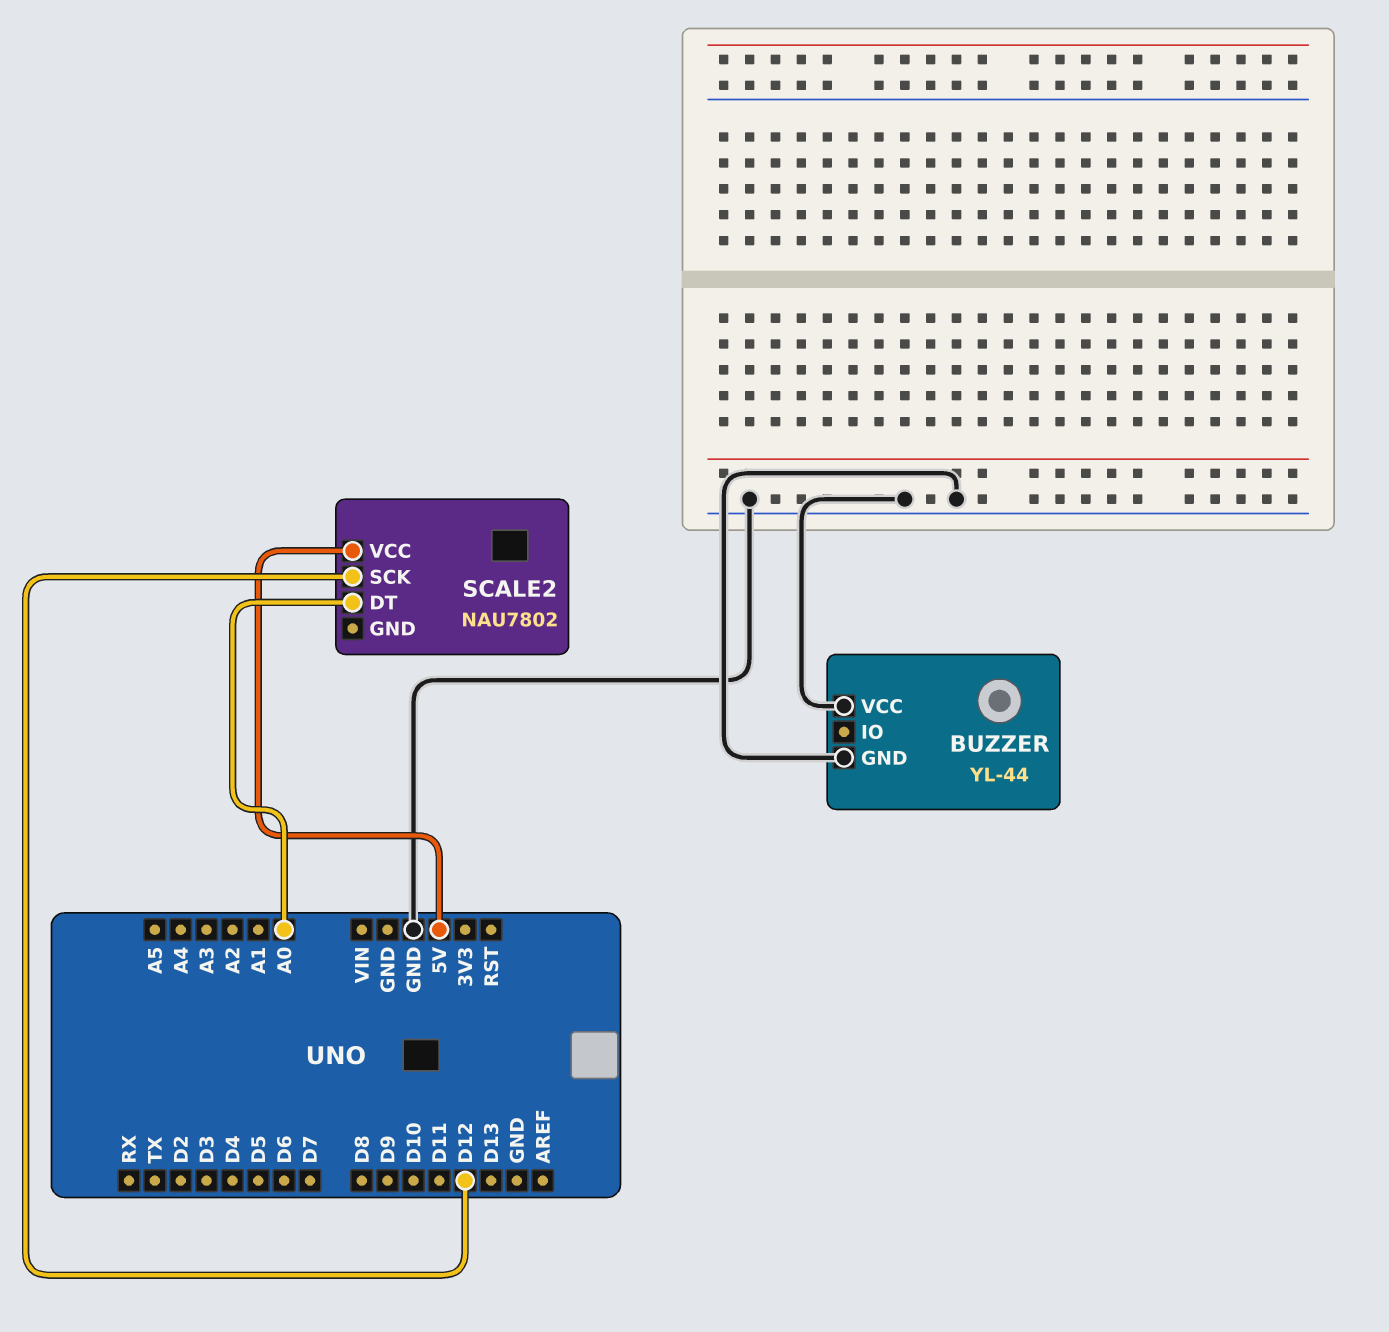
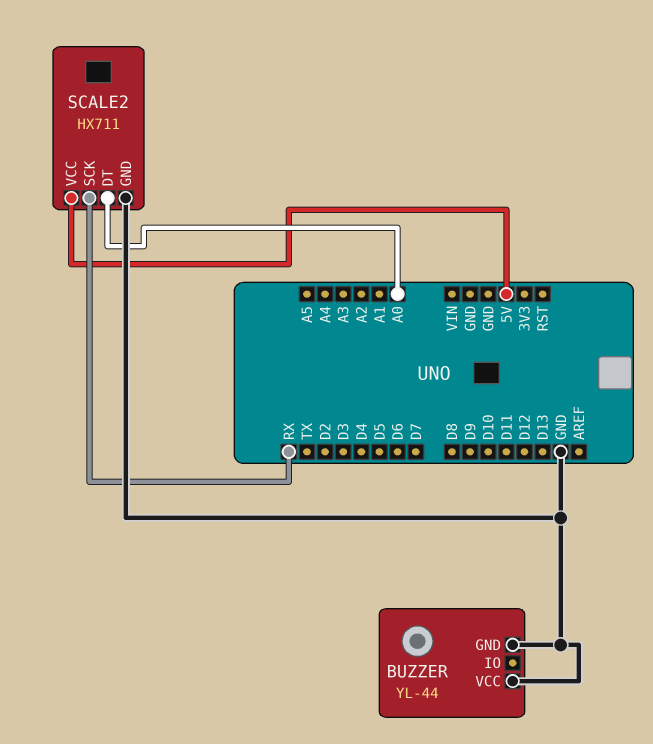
SCALE2: NAU7802 -> HX711
SCALE2 pin GND: none -> GND
SCALE2 pin SCK: D12 -> RX

